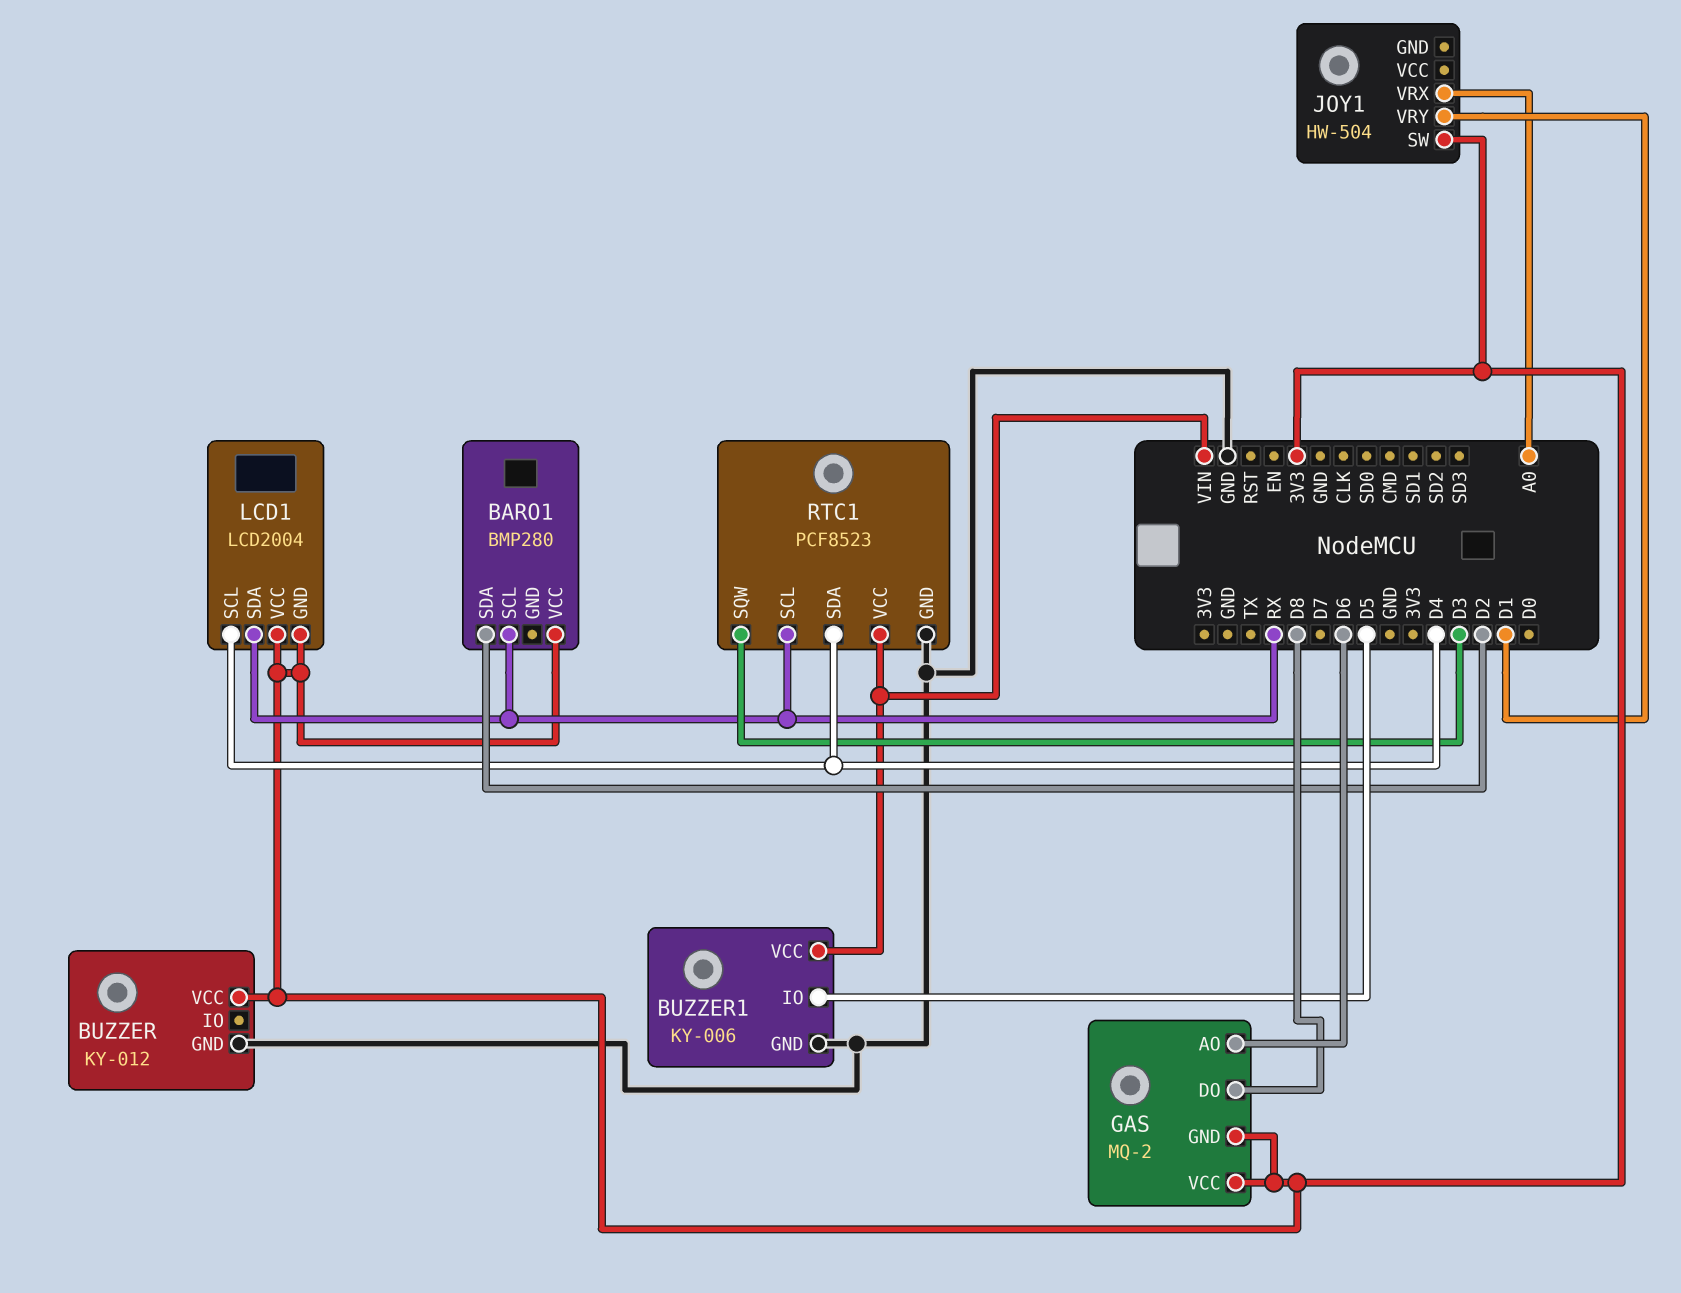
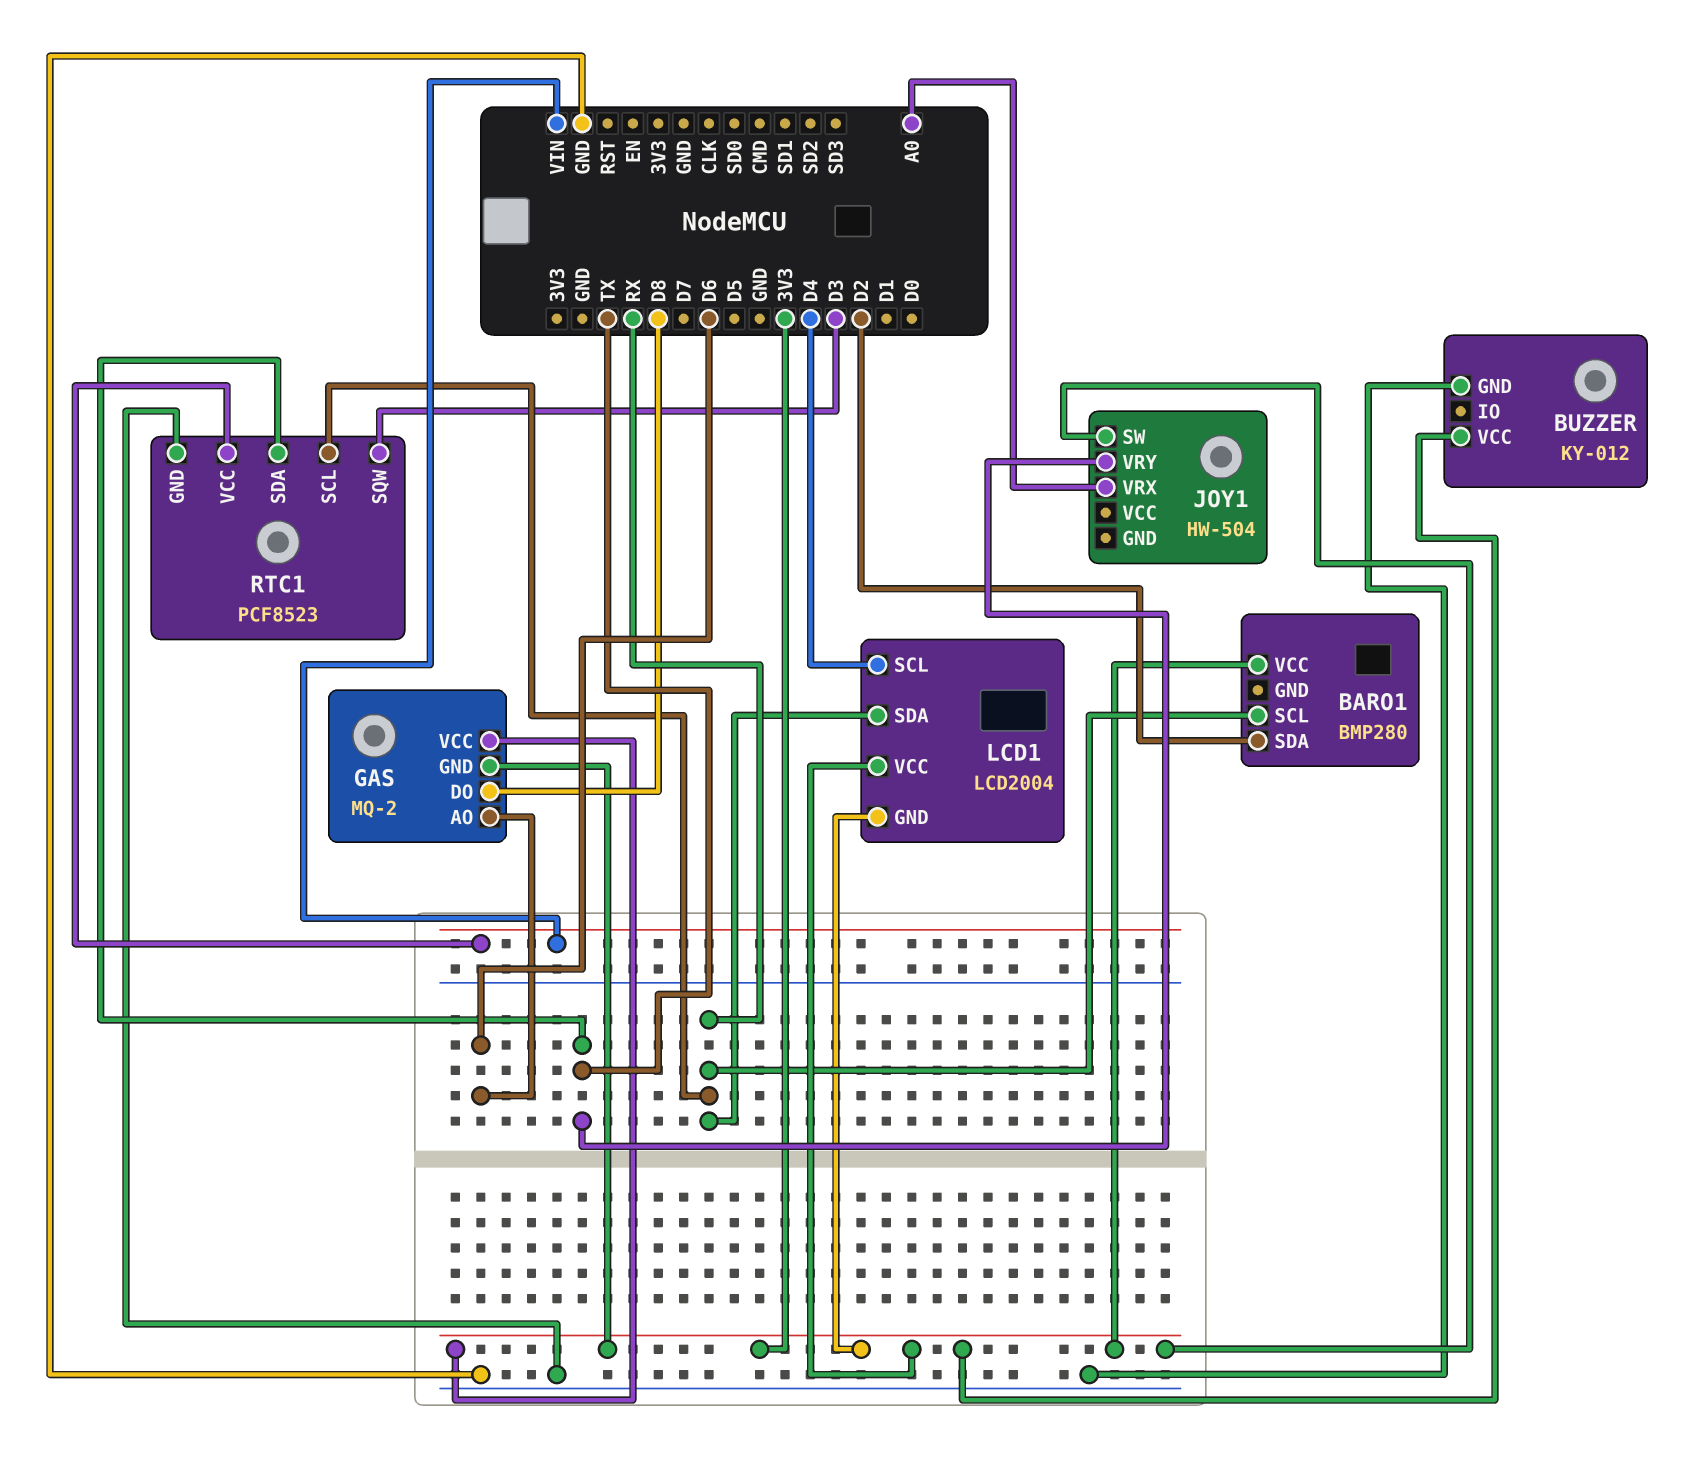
BUZZER1: KY-006 -> none
BUZZER1 pin GND: GND -> none
BUZZER1 pin IO: D5 -> none
BUZZER1 pin VCC: VIN -> none
JOY1 pin VRY: D1 -> TX
RTC1 pin SDA: D4 -> TX

